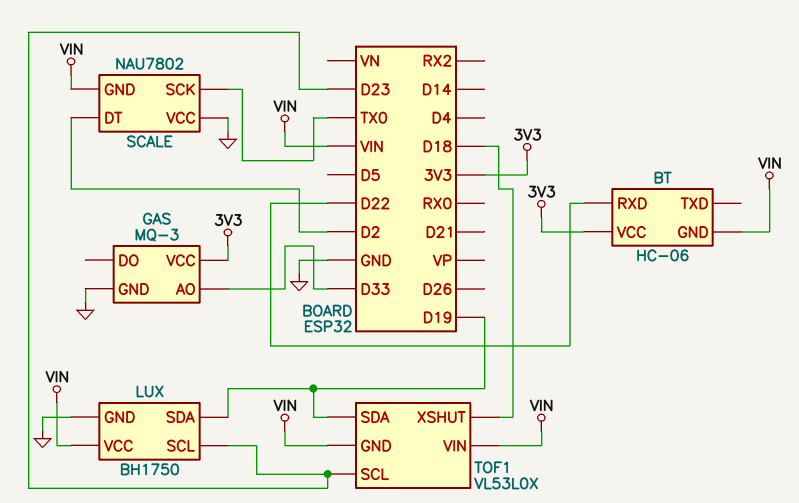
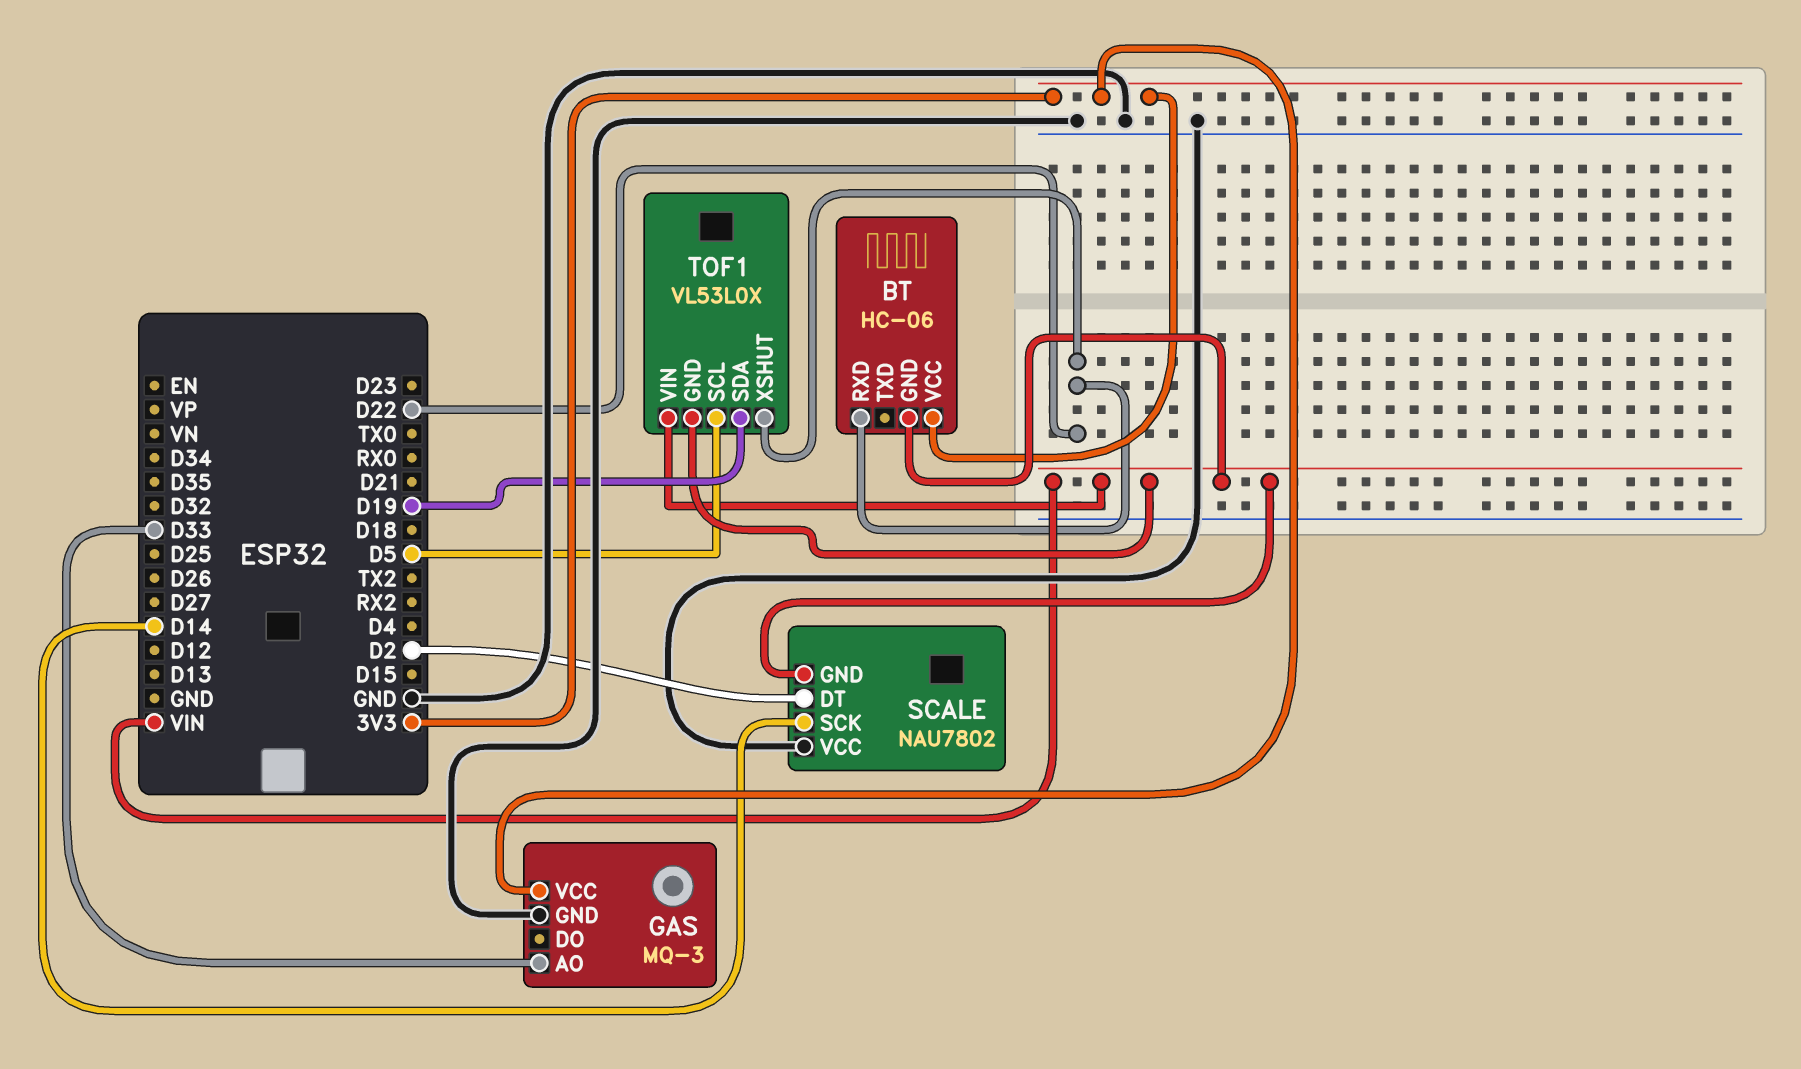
LUX: BH1750 -> none
LUX pin GND: GND -> none
LUX pin SCL: D23 -> none
LUX pin SDA: D19 -> none
LUX pin VCC: VIN -> none
SCALE pin SCK: TX0 -> D14
TOF1 pin SCL: D23 -> D5
TOF1 pin XSHUT: D18 -> D22

